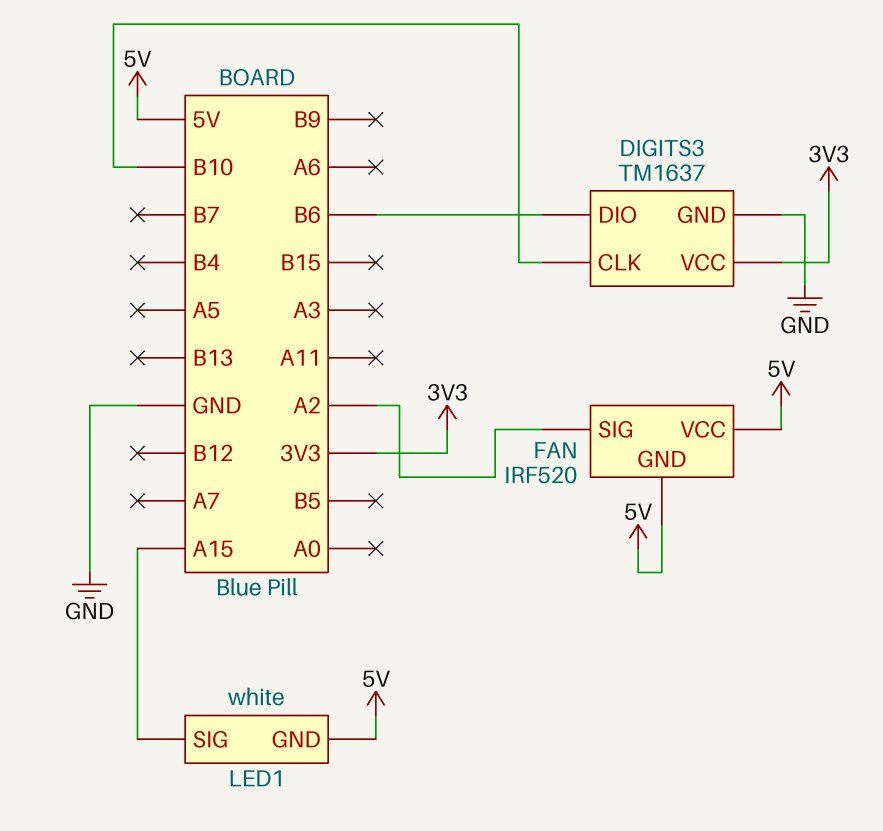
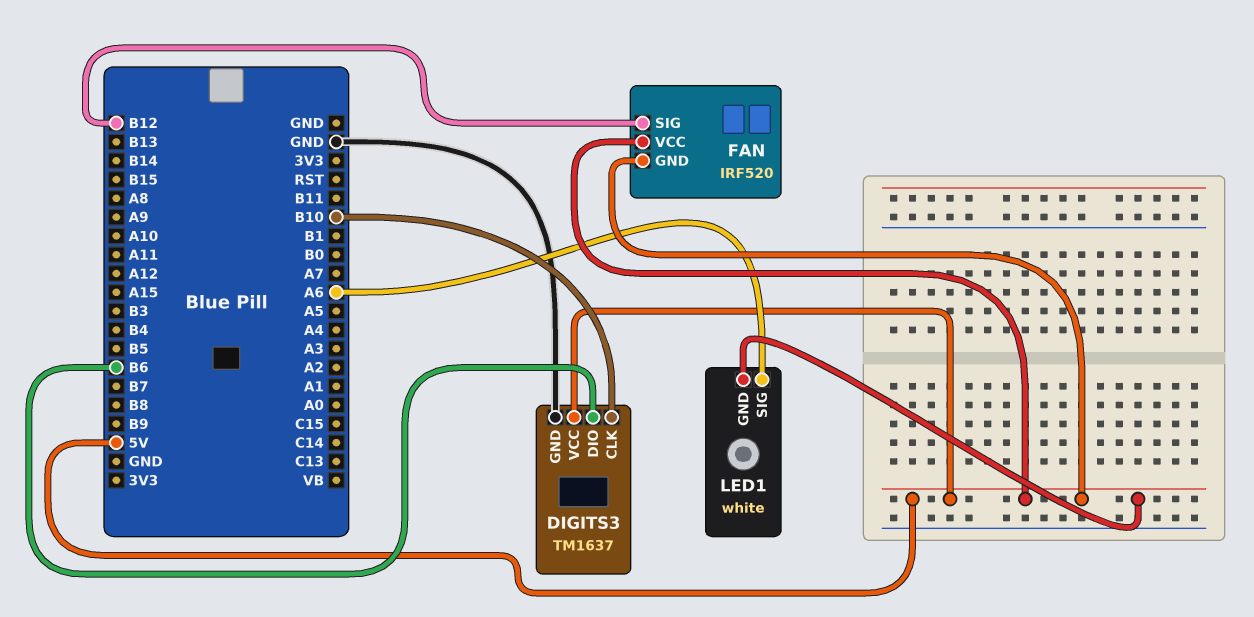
DIGITS3 pin VCC: 3V3 -> 5V
FAN pin SIG: A2 -> B12
LED1 pin SIG: A15 -> A6

